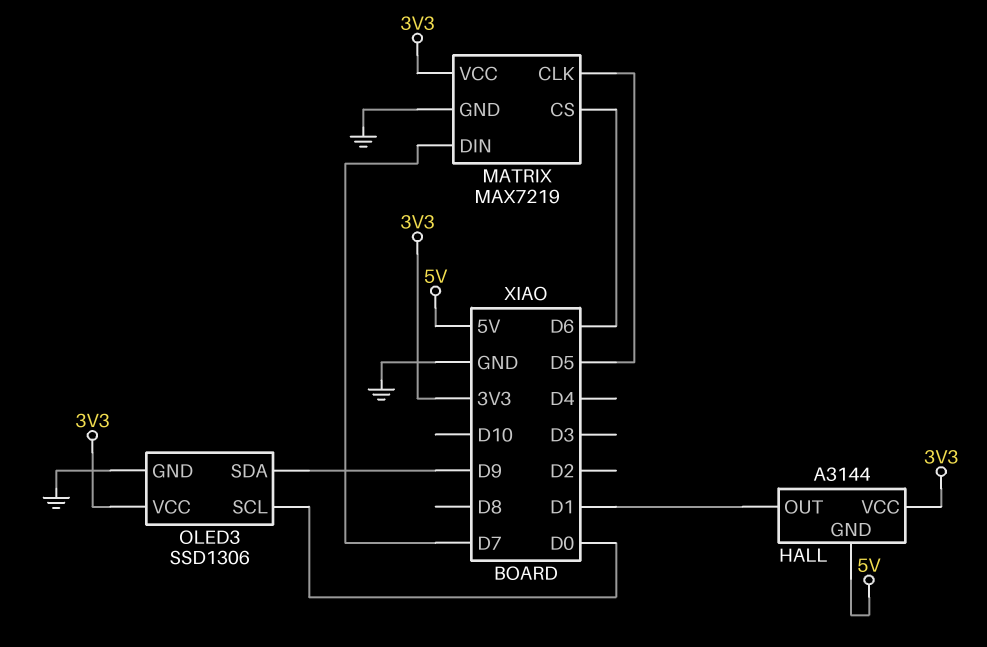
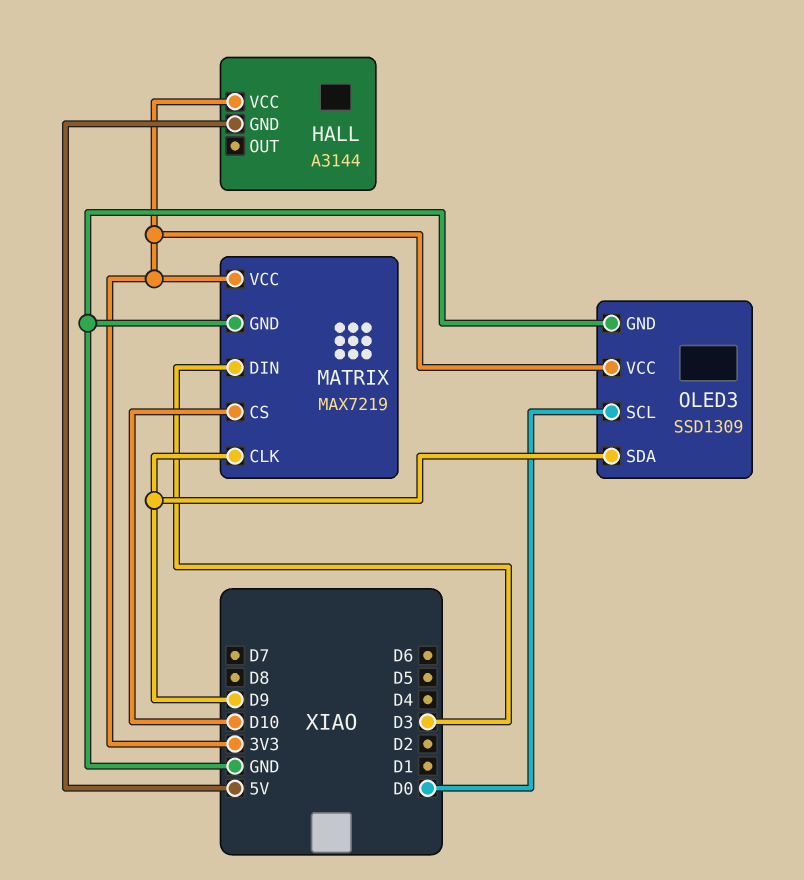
HALL pin OUT: D1 -> none
MATRIX pin CLK: D5 -> D9
MATRIX pin CS: D6 -> D10
MATRIX pin DIN: D7 -> D3
OLED3: SSD1306 -> SSD1309

